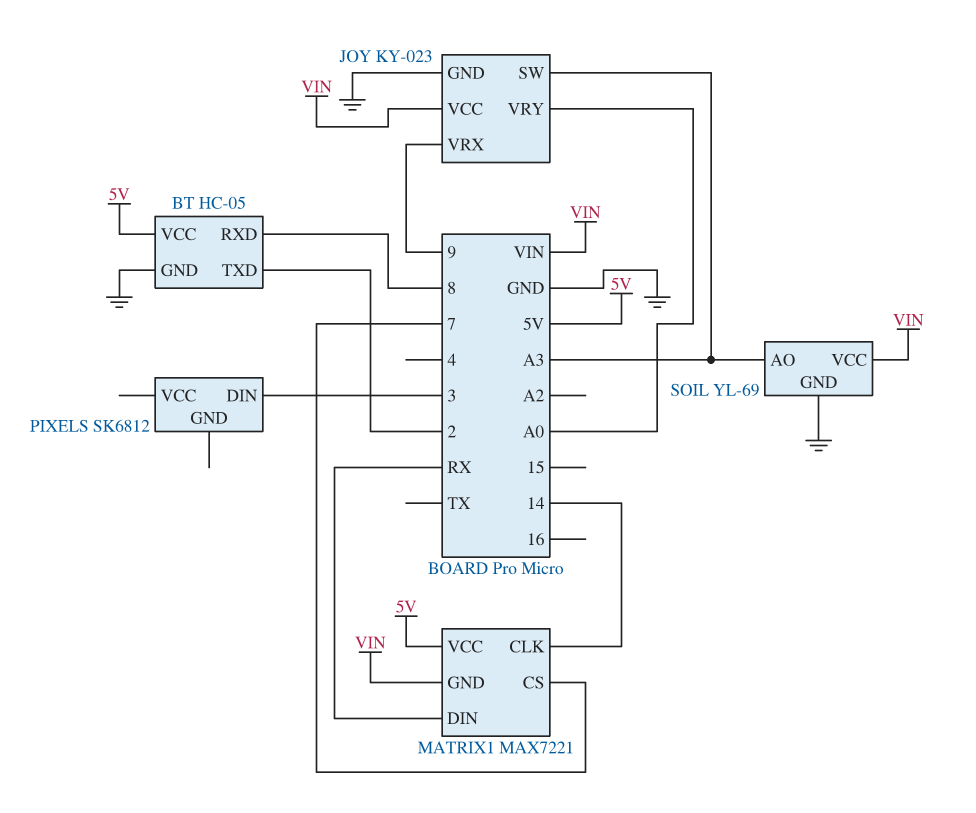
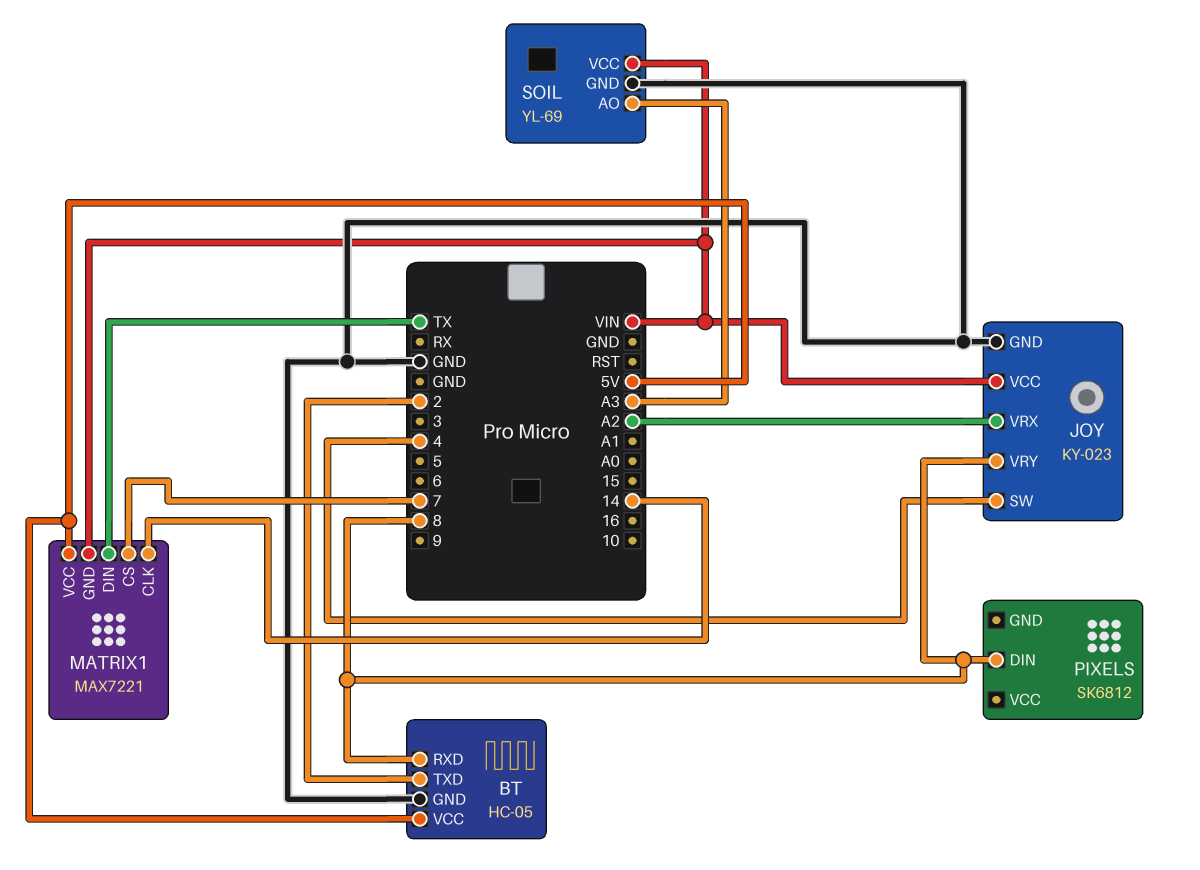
JOY pin SW: A3 -> 4
JOY pin VRX: 9 -> A2
JOY pin VRY: A0 -> 8
MATRIX1 pin DIN: RX -> TX
PIXELS pin DIN: 3 -> 8

